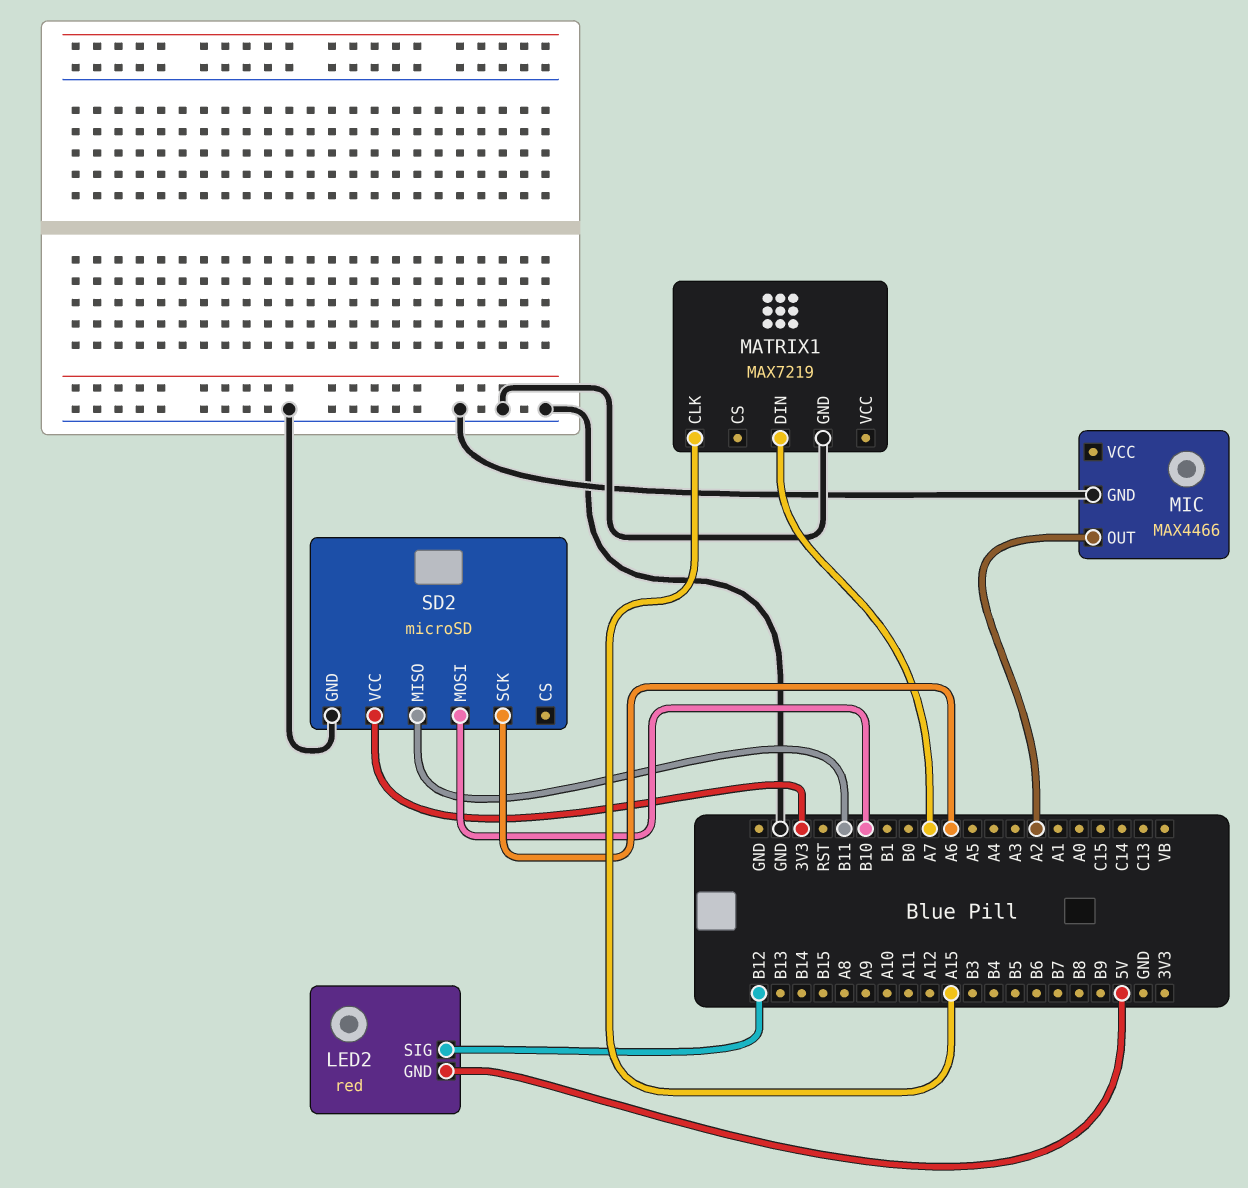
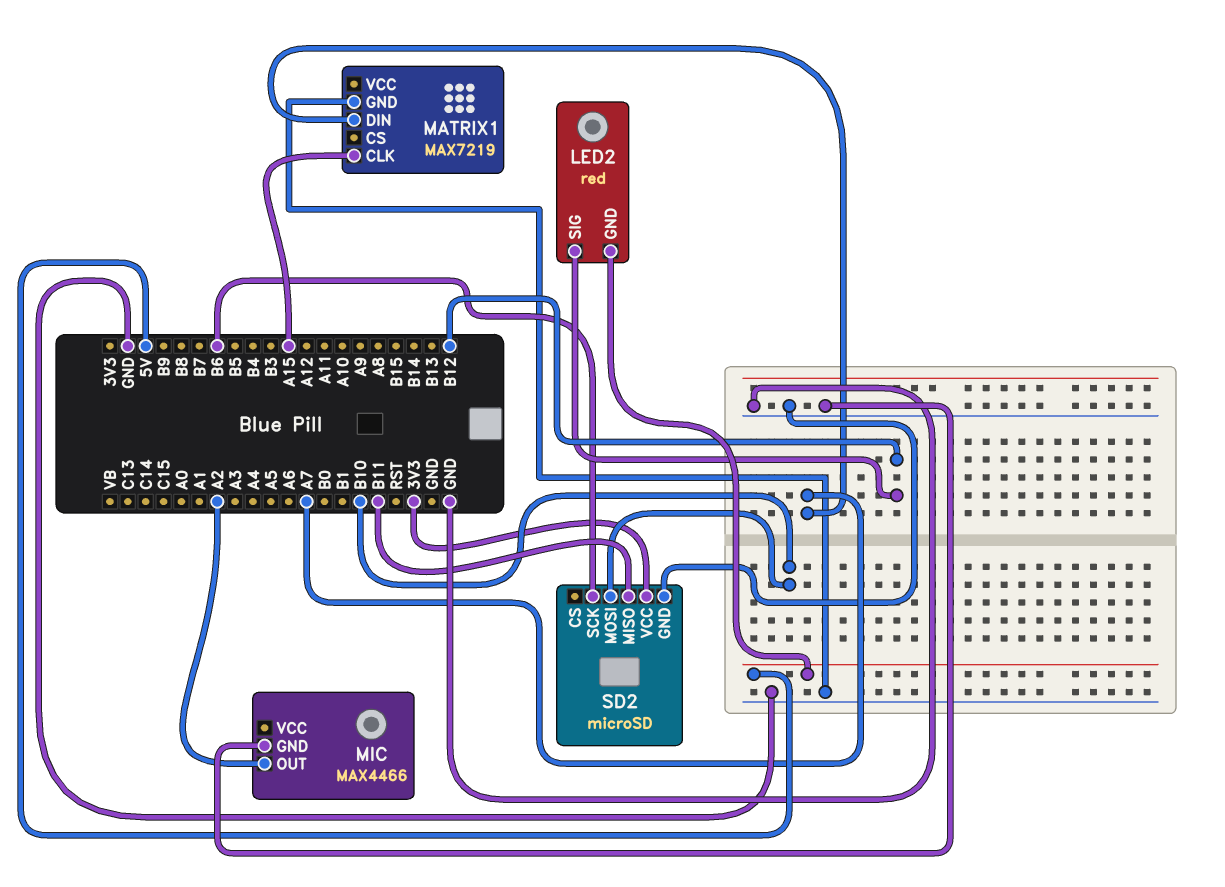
SD2 pin SCK: A6 -> B6

